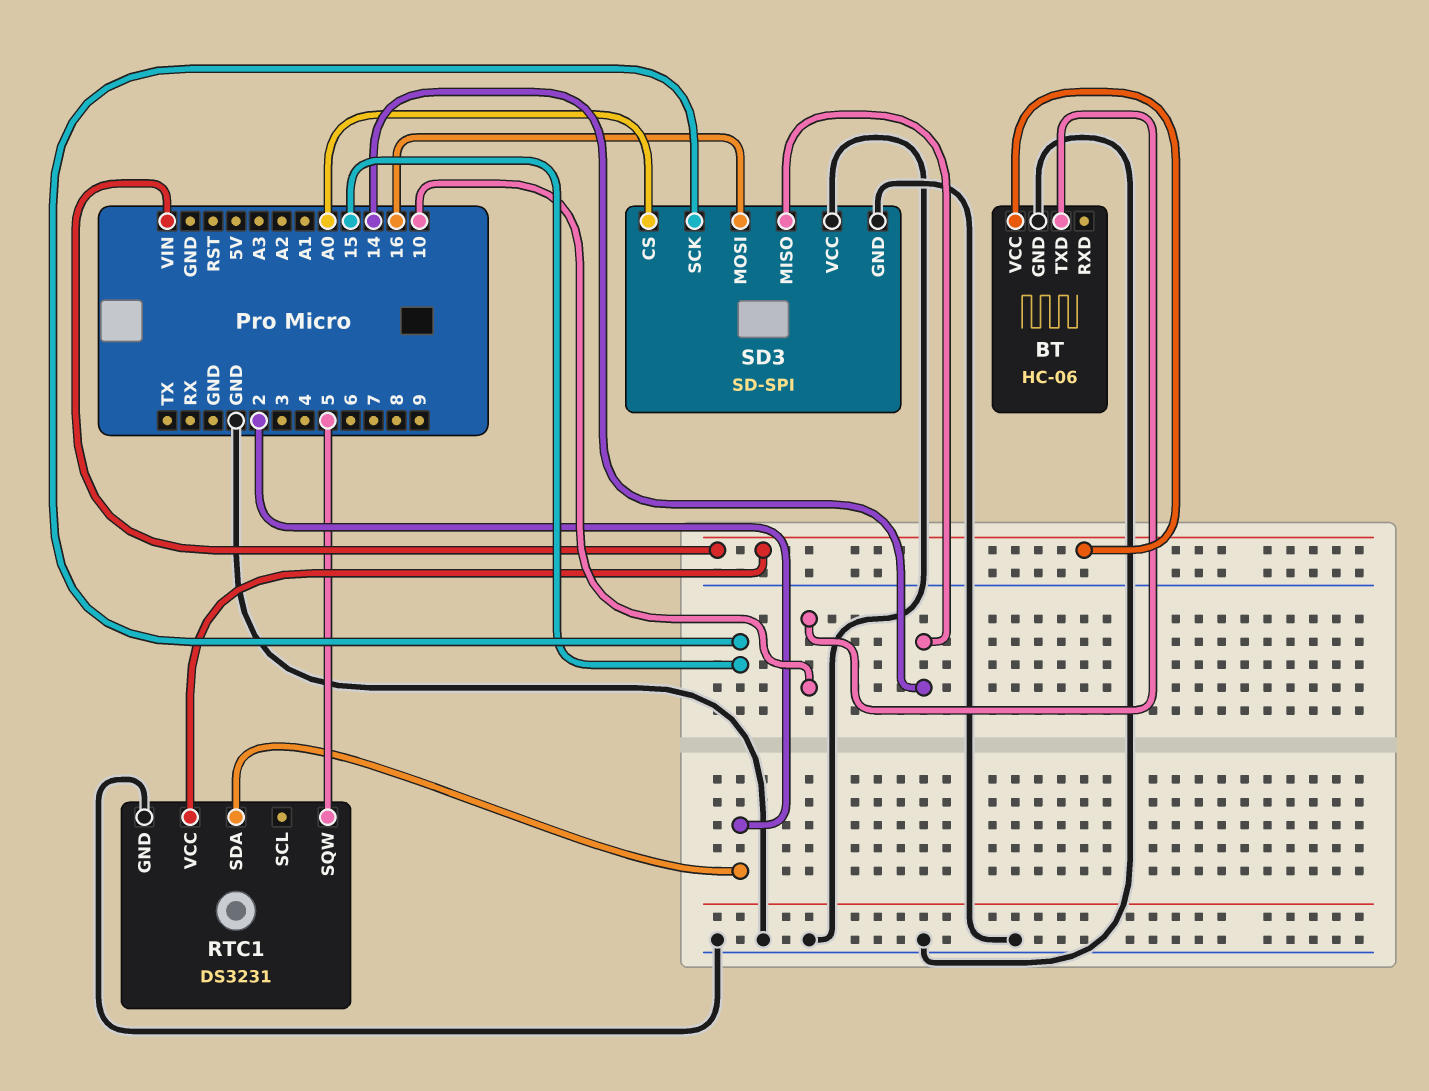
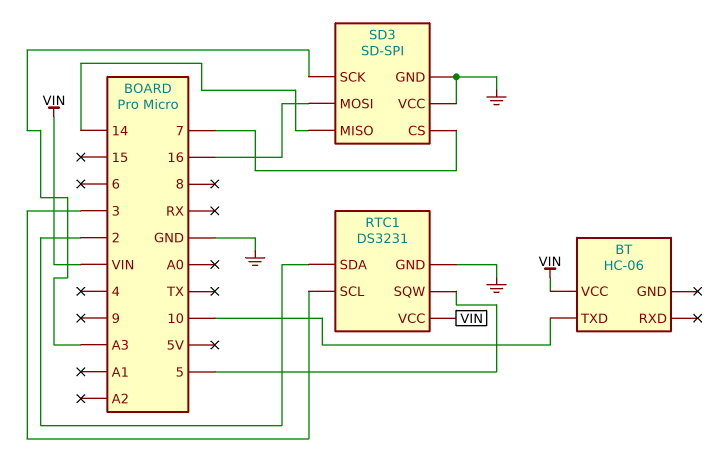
BT pin GND: GND -> none
RTC1 pin SCL: none -> 3
SD3 pin CS: A0 -> 7
SD3 pin SCK: 15 -> A3

